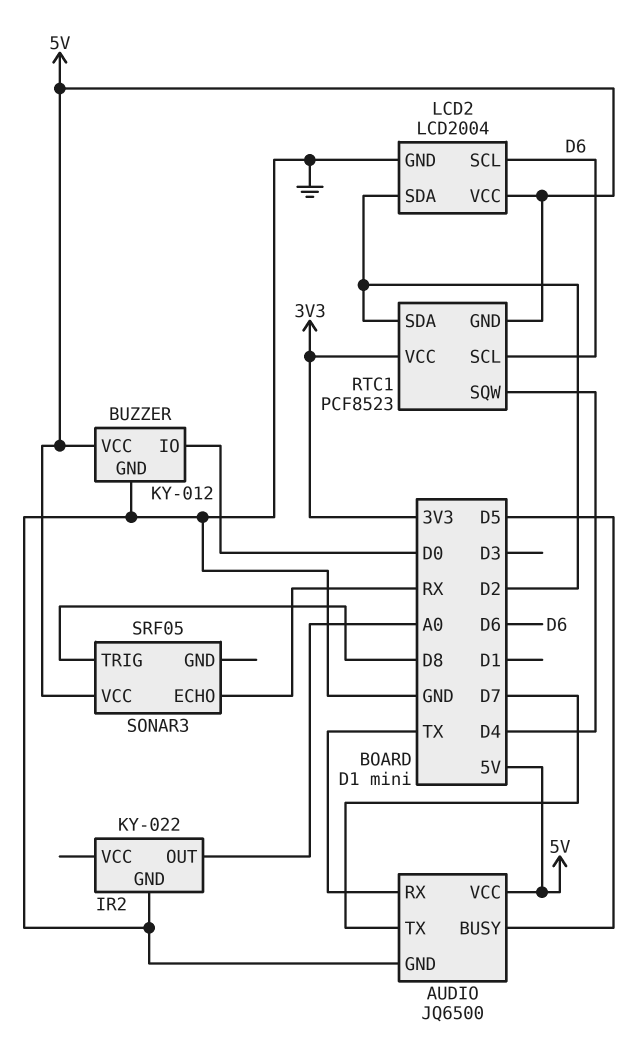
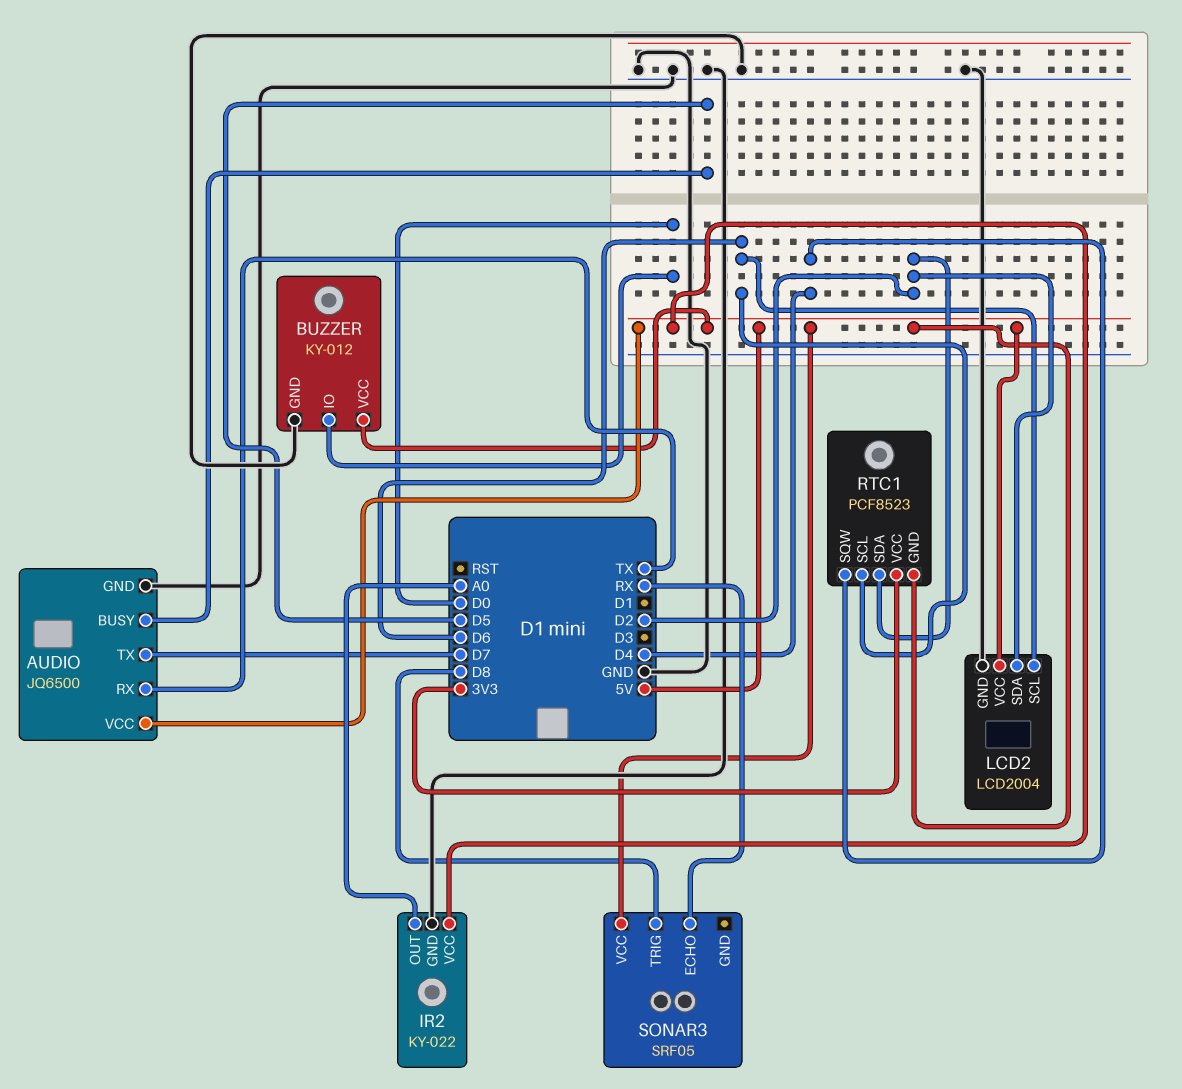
IR2 pin VCC: none -> 5V

